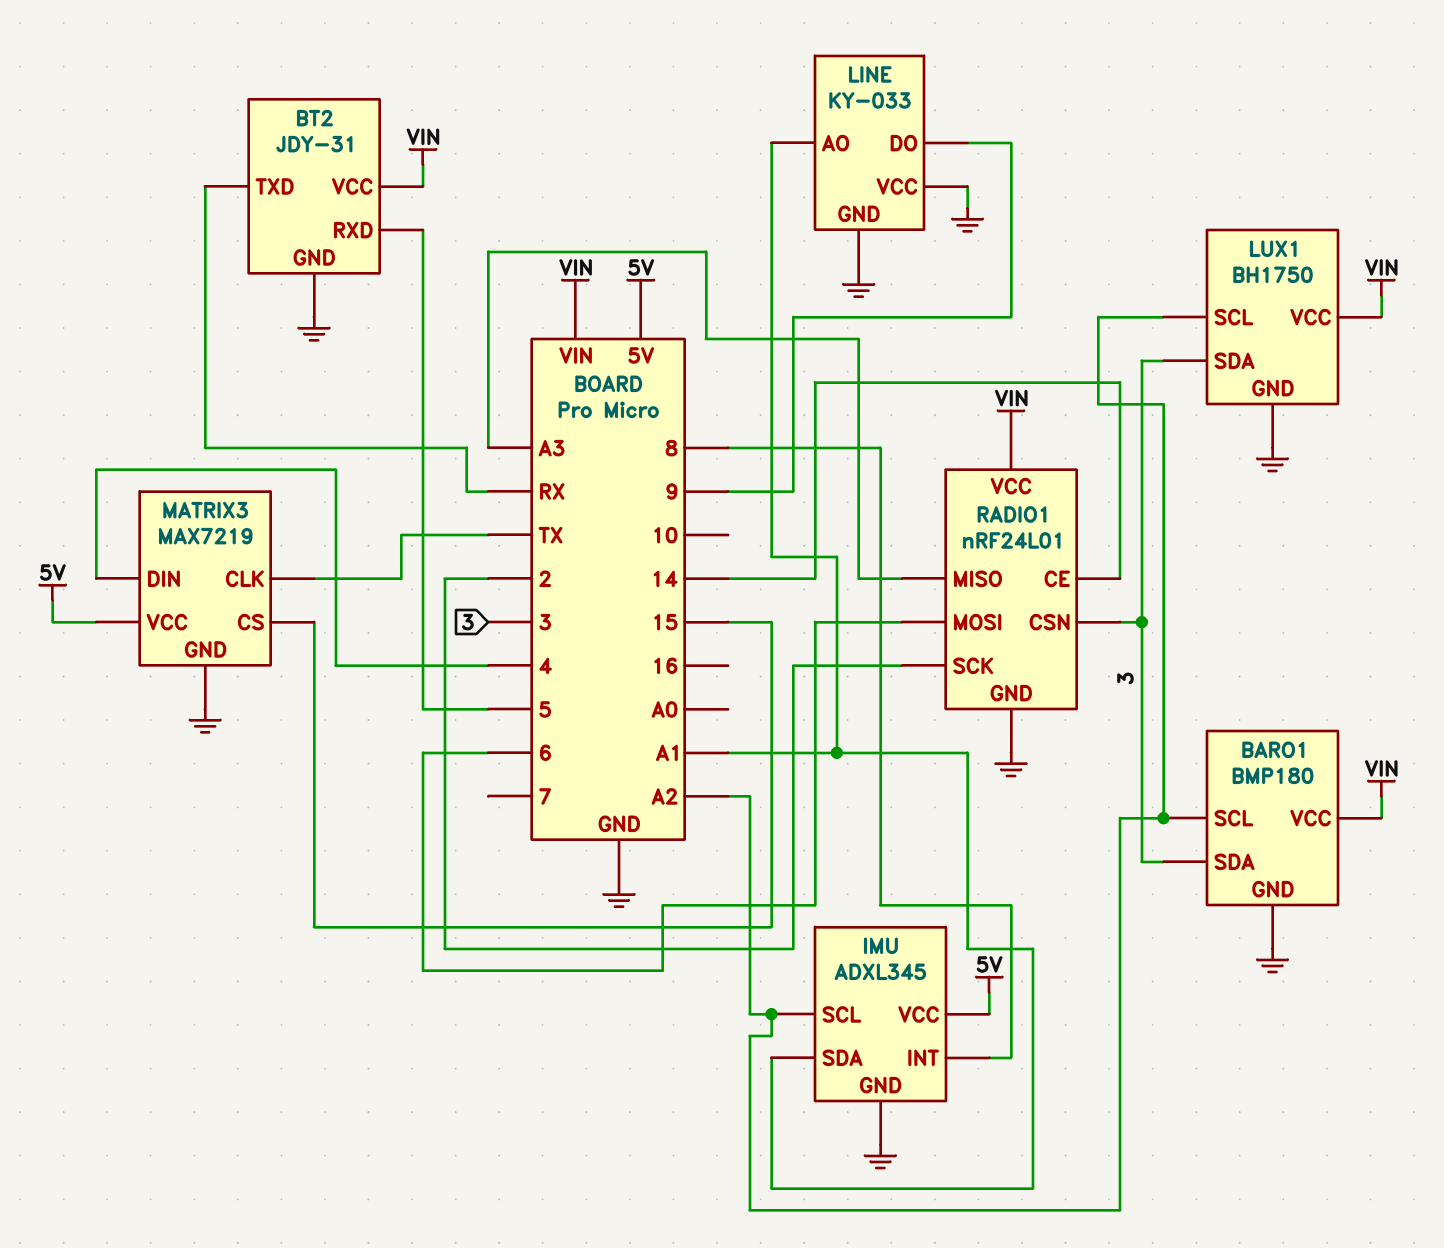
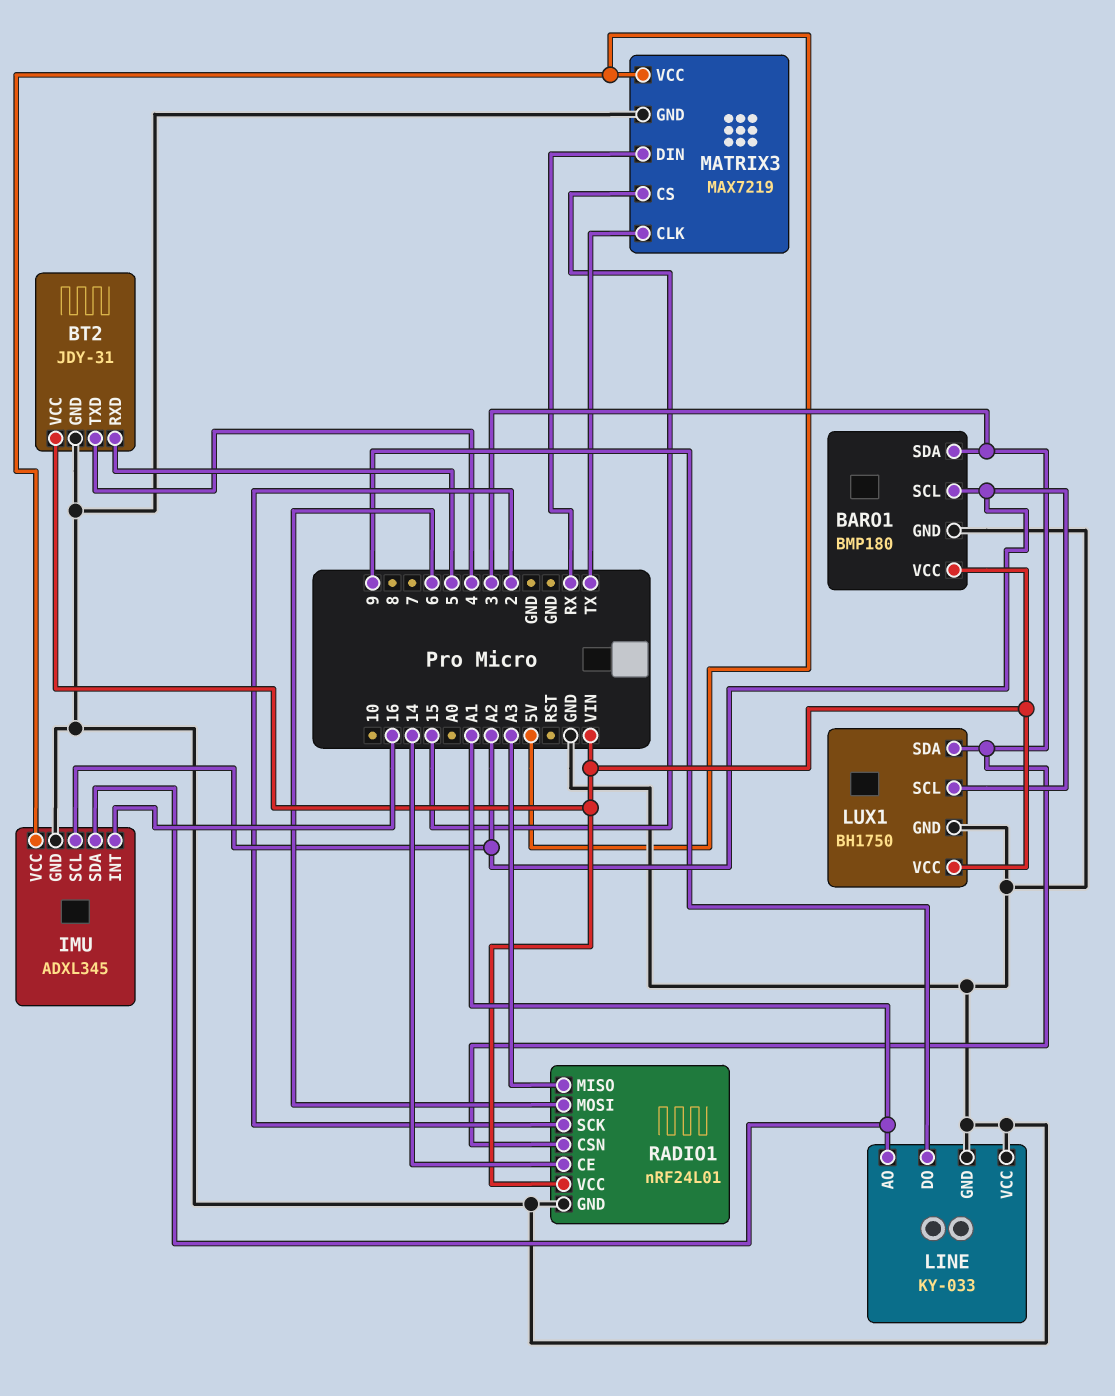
BT2 pin TXD: RX -> 4
IMU pin INT: 8 -> 16
MATRIX3 pin DIN: 4 -> RX

